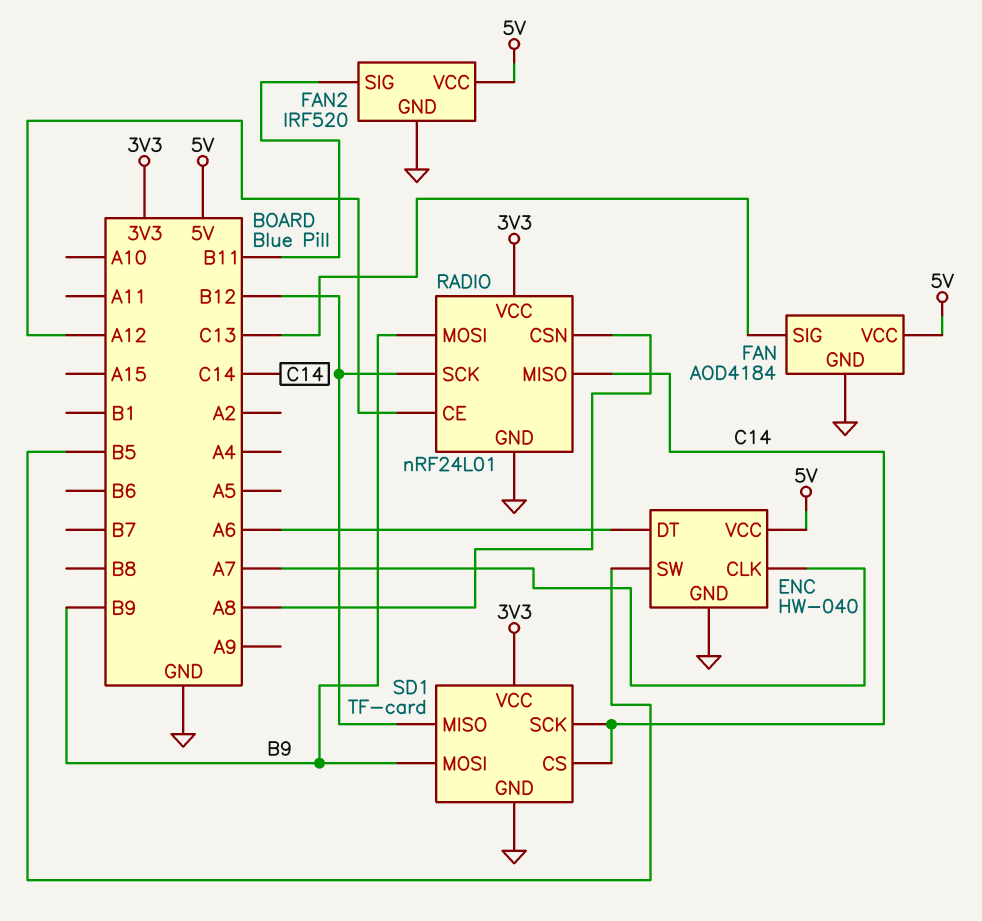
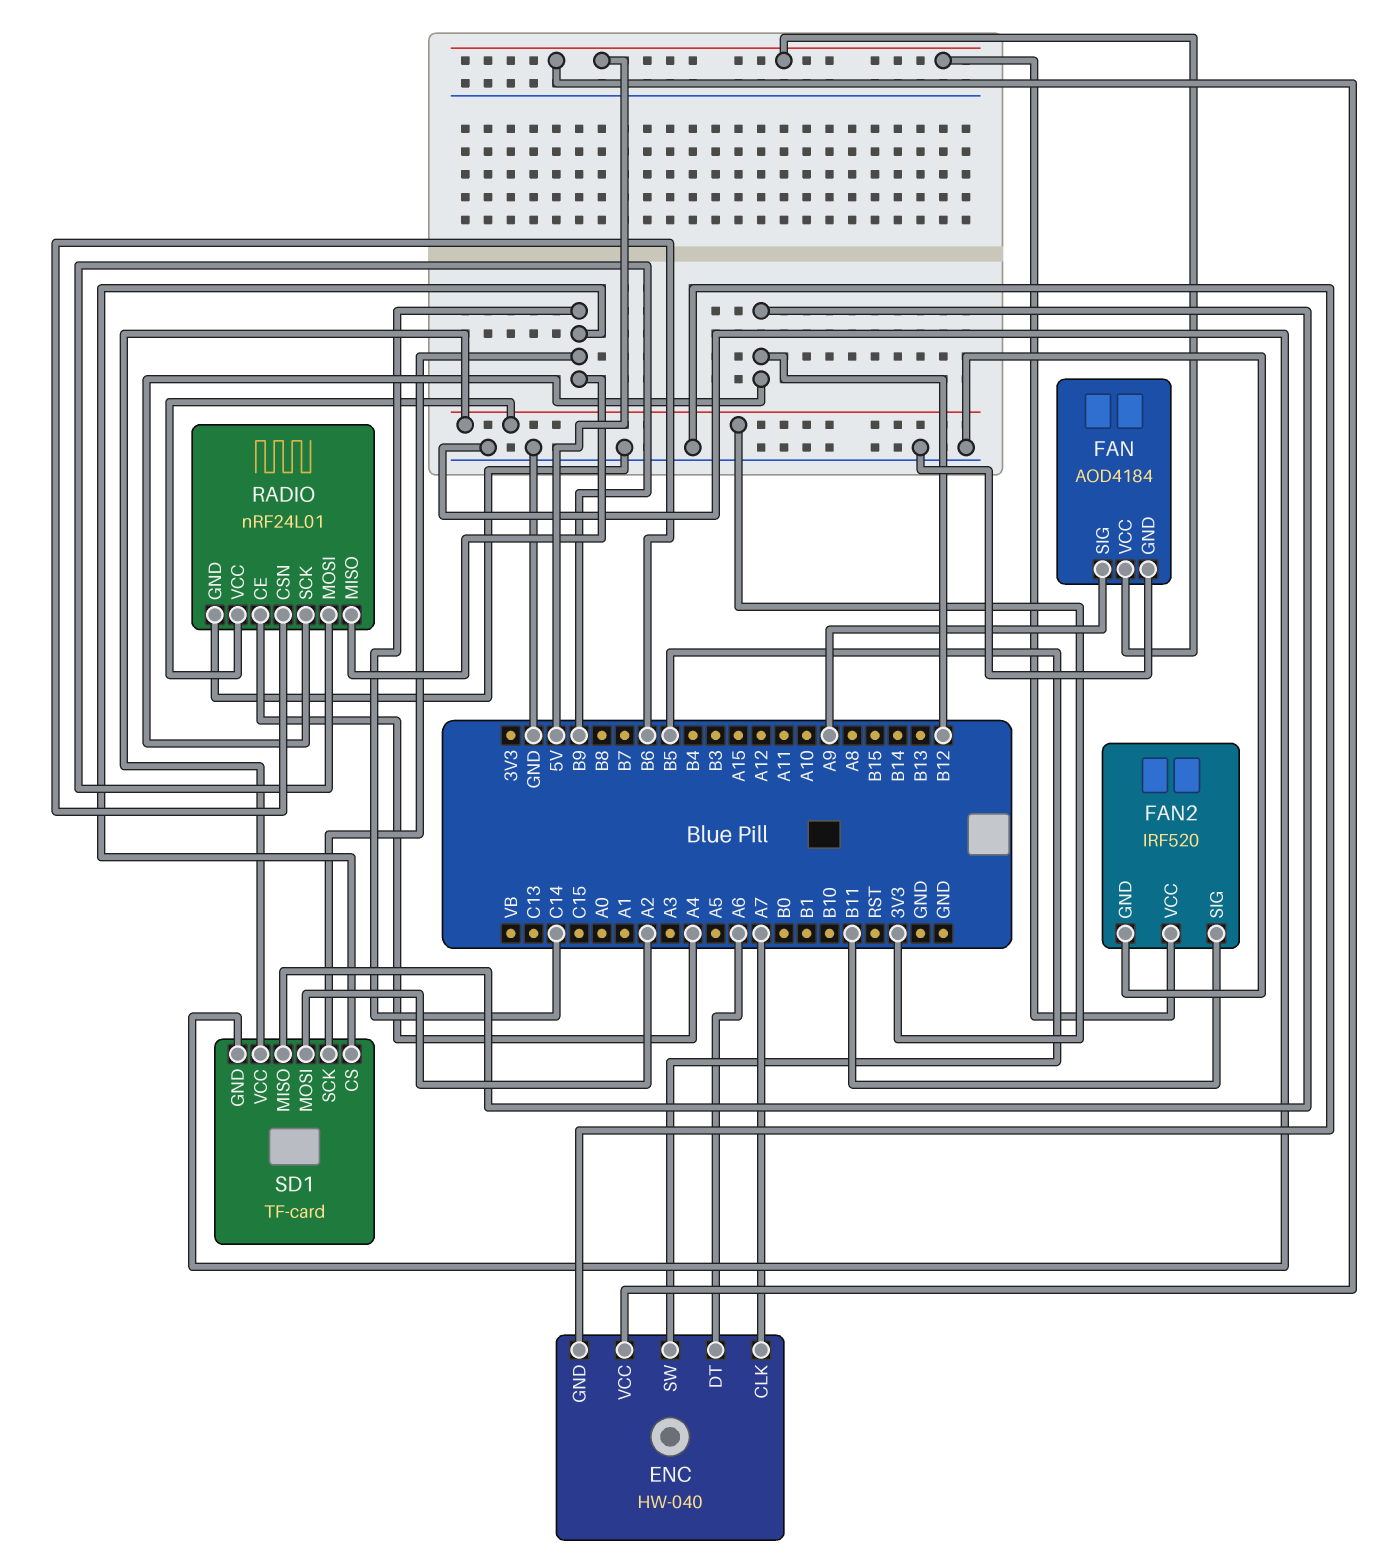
FAN pin SIG: C13 -> A9
RADIO pin CE: A12 -> A4
RADIO pin CSN: A8 -> B6
SD1 pin MOSI: B9 -> A2

